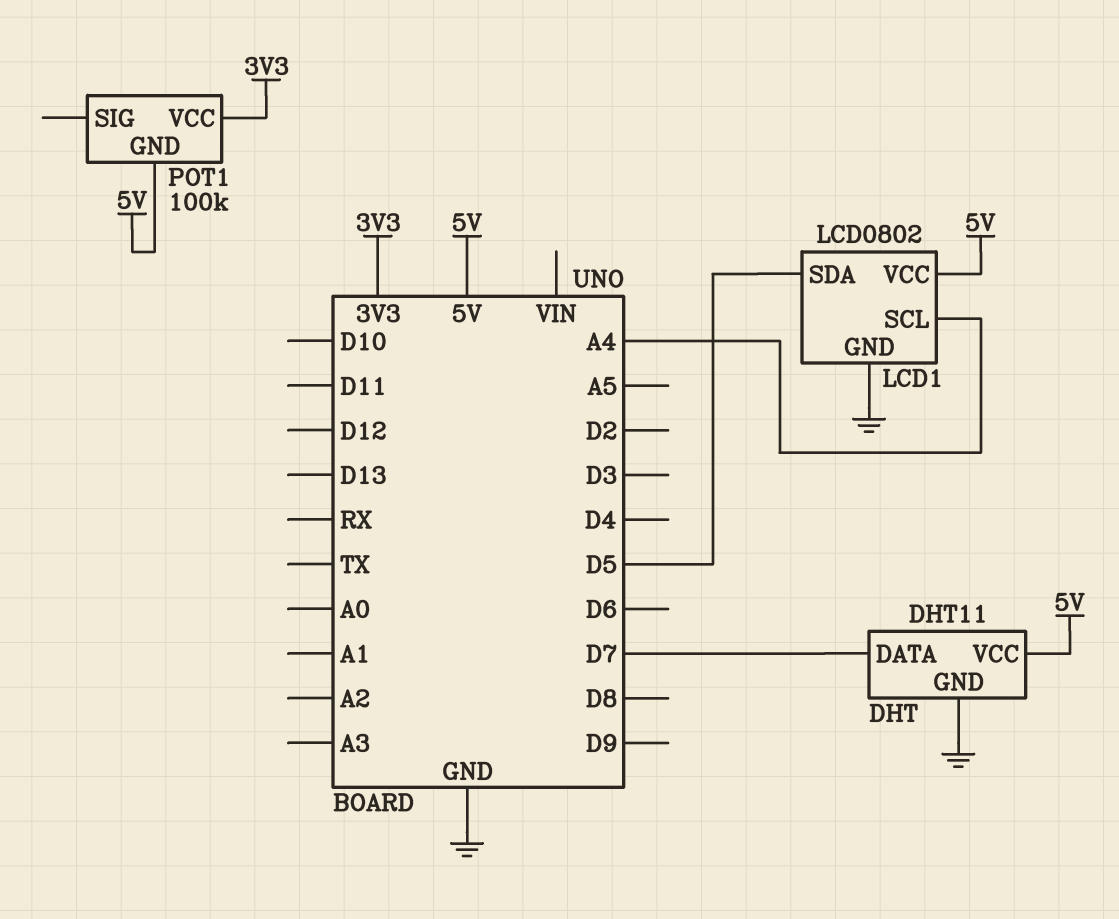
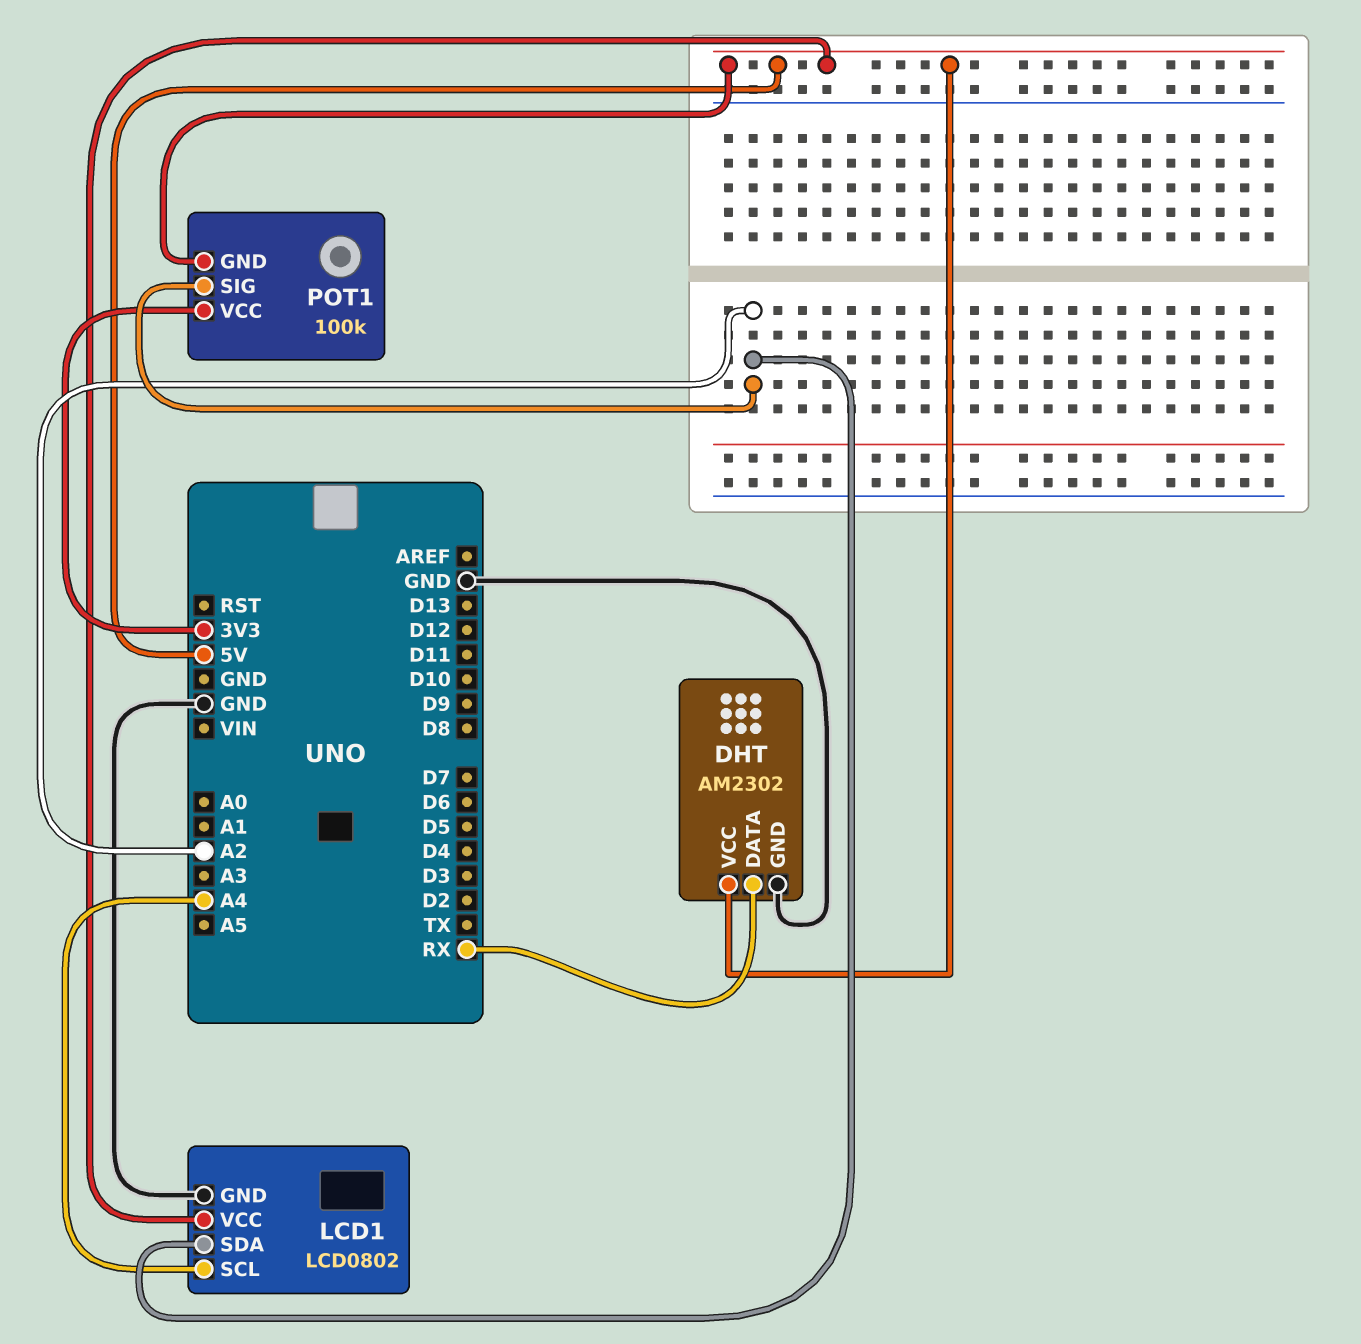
DHT: DHT11 -> AM2302
DHT pin DATA: D7 -> RX
LCD1 pin SDA: D5 -> A2
POT1 pin SIG: none -> A2

